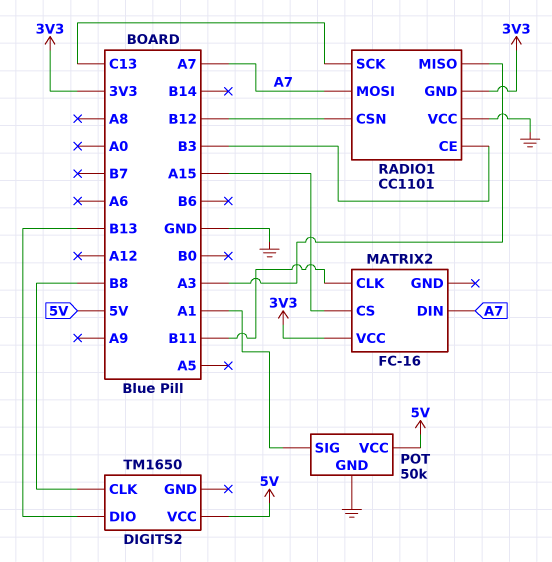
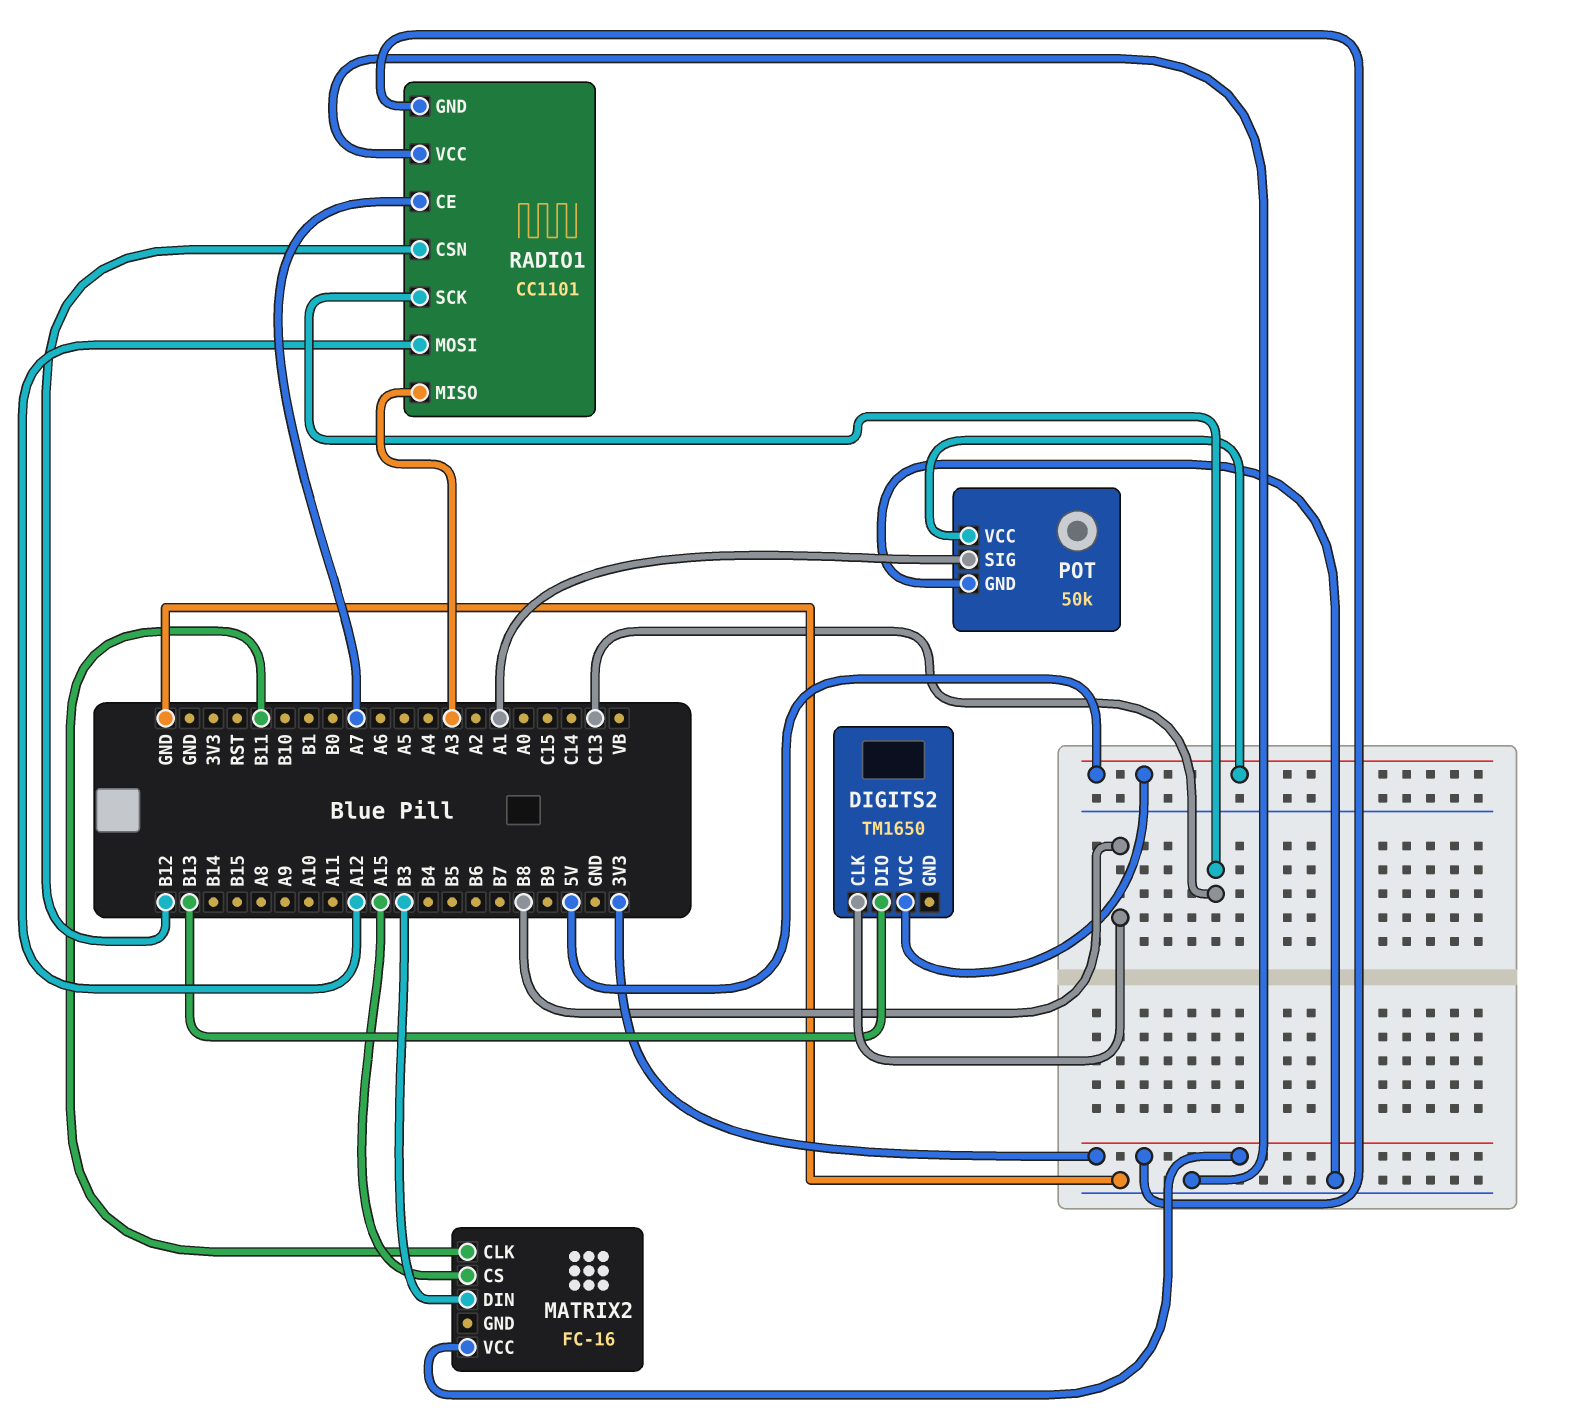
MATRIX2 pin DIN: A7 -> B3
RADIO1 pin CE: B3 -> A7
RADIO1 pin MOSI: A7 -> A12

